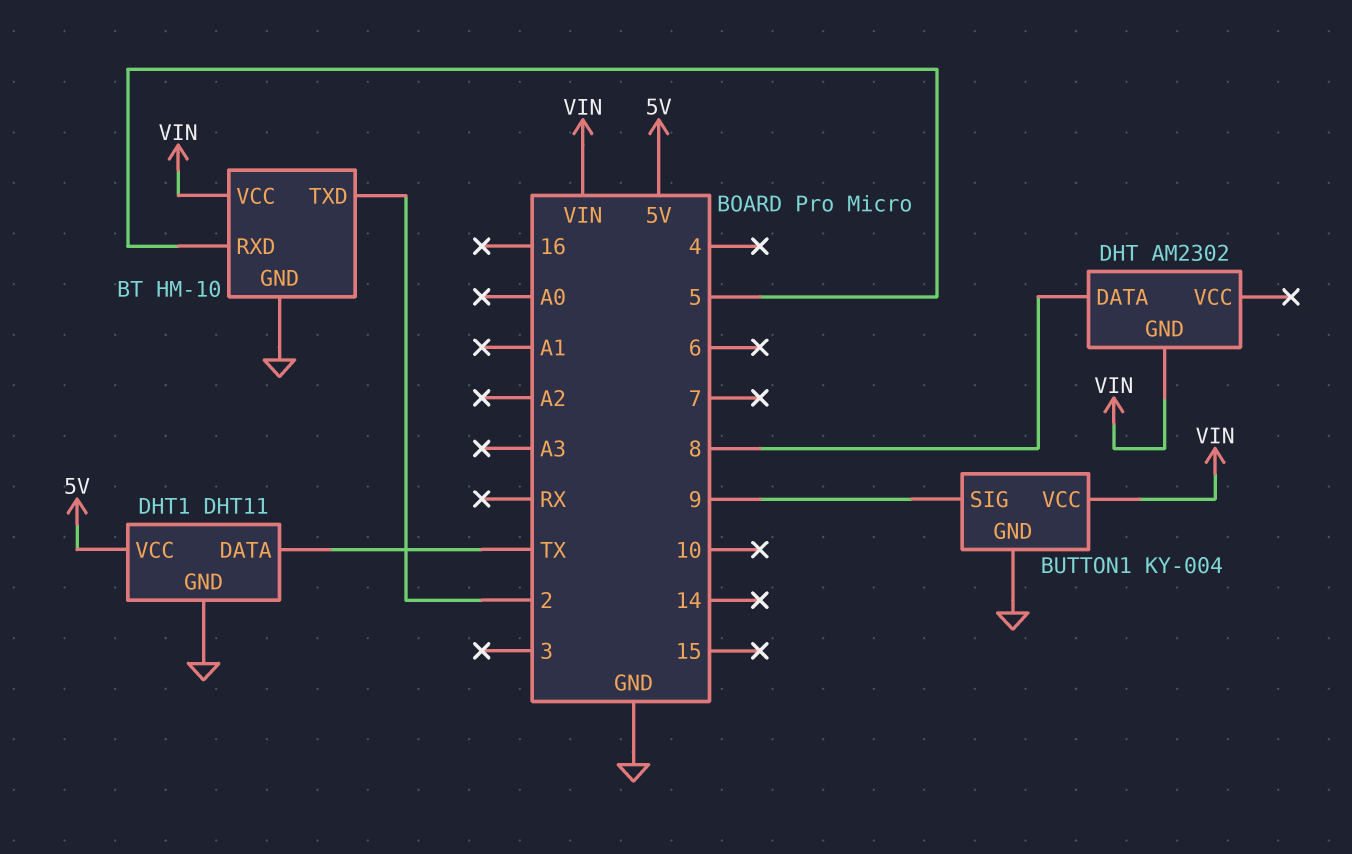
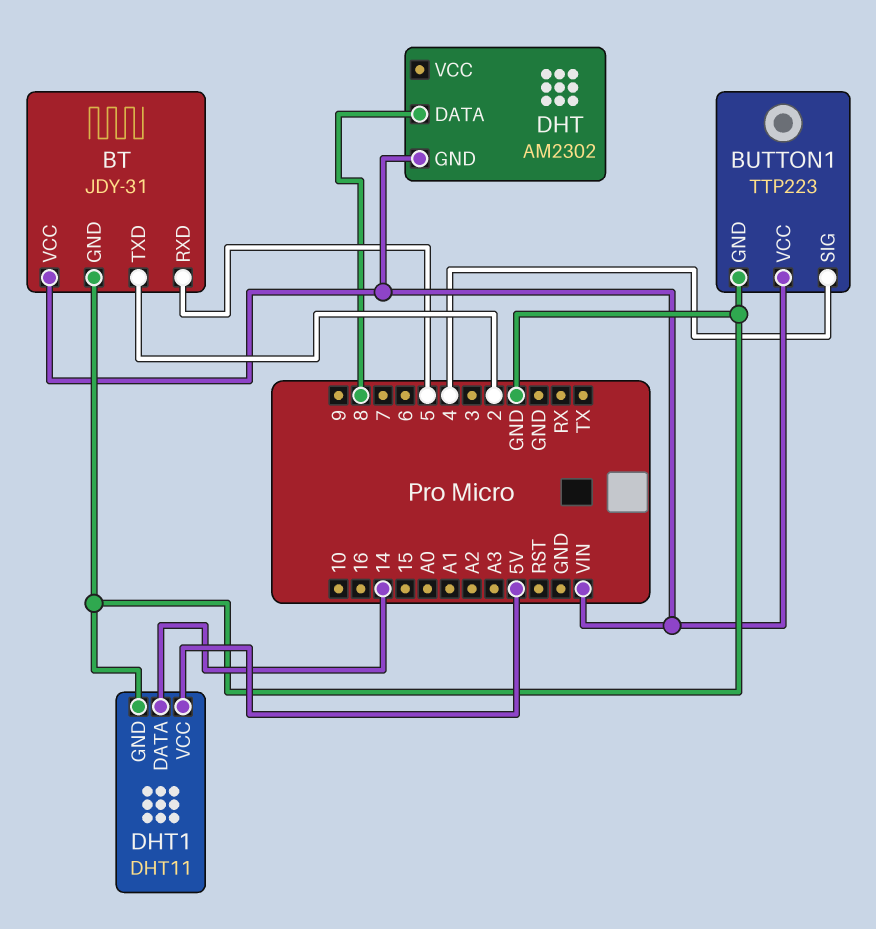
BT: HM-10 -> JDY-31
BUTTON1: KY-004 -> TTP223
BUTTON1 pin SIG: 9 -> 4
DHT1 pin DATA: TX -> 14

